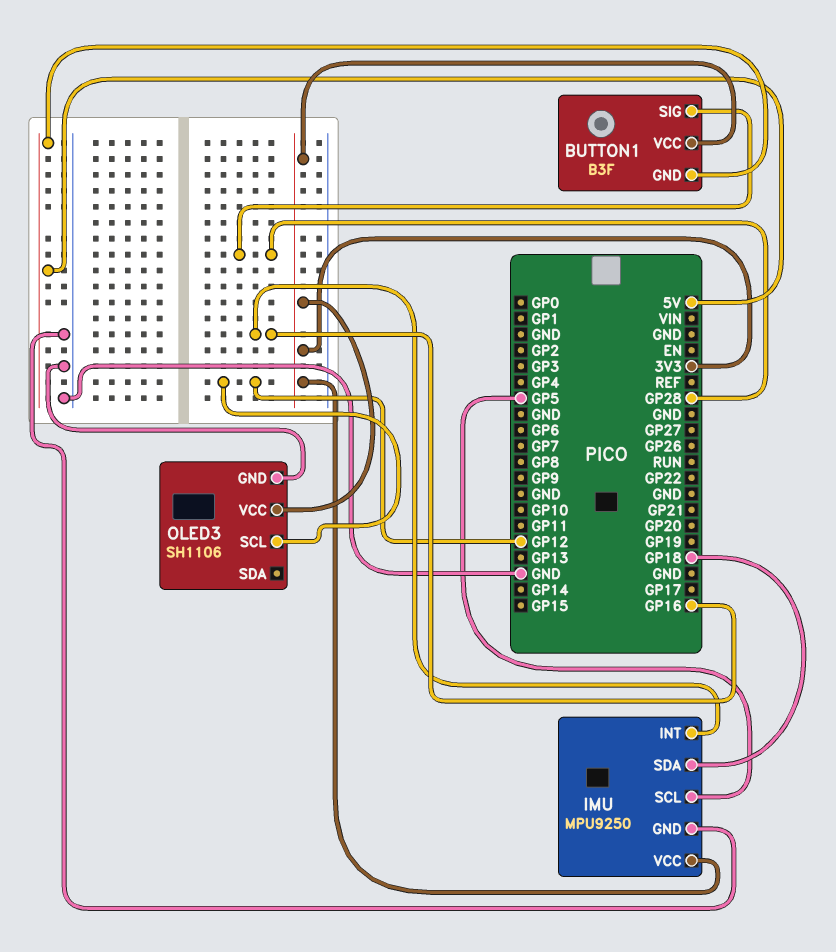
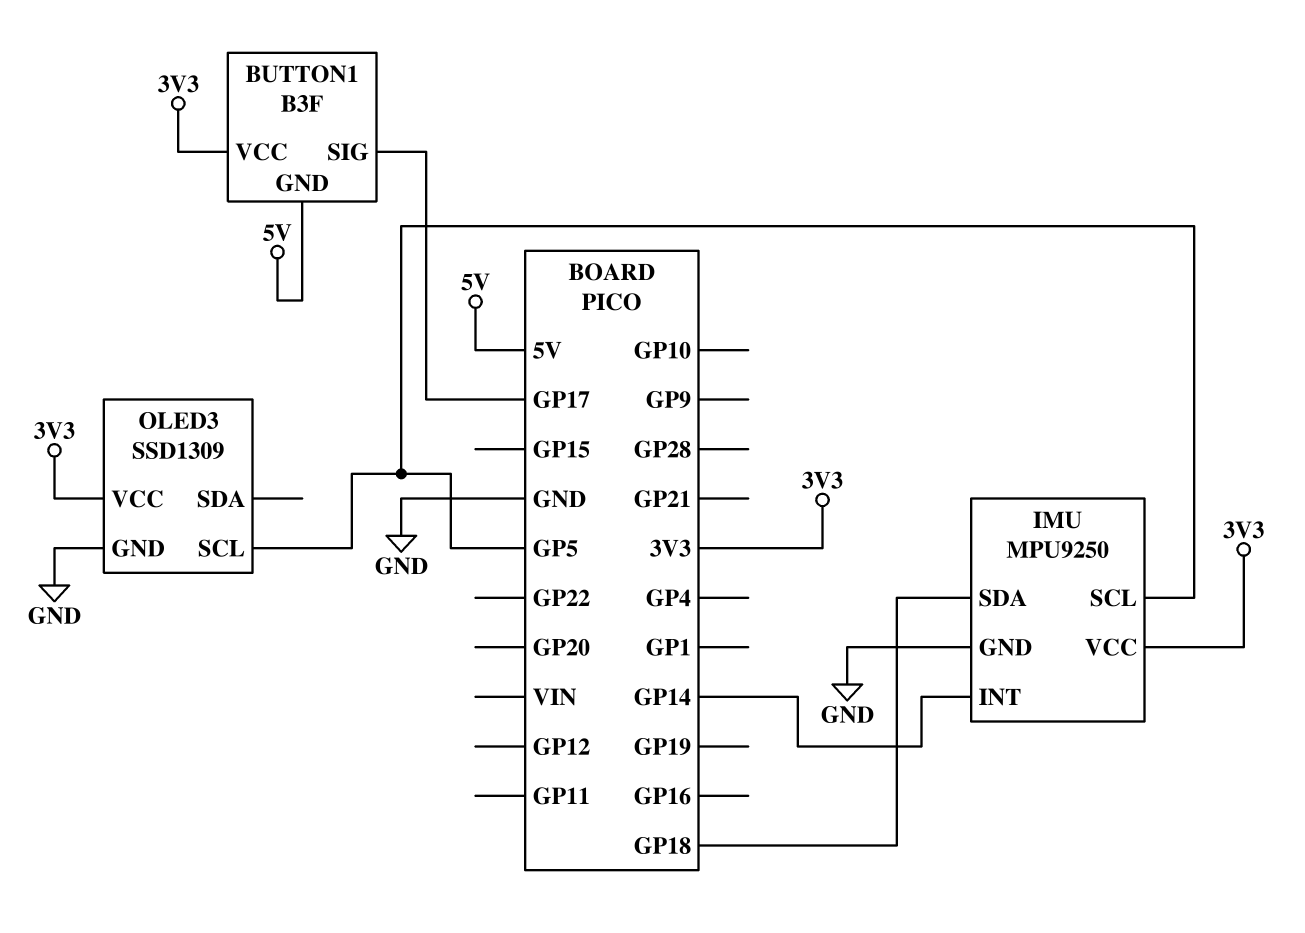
BUTTON1 pin SIG: GP28 -> GP17
IMU pin INT: GP16 -> GP14
OLED3: SH1106 -> SSD1309
OLED3 pin SCL: GP12 -> GP5

